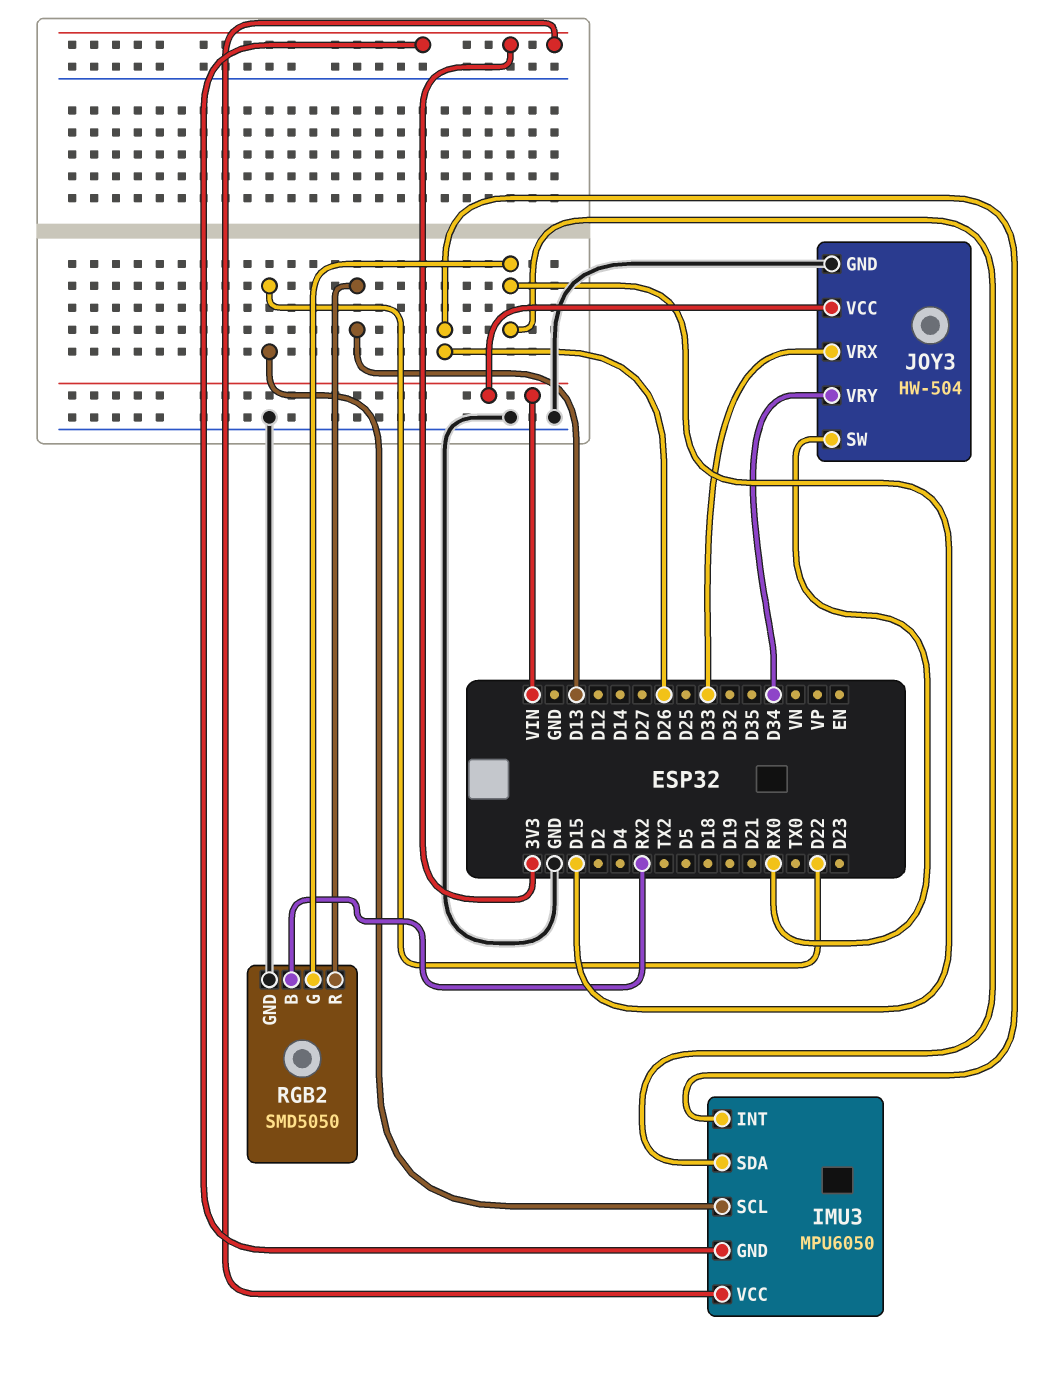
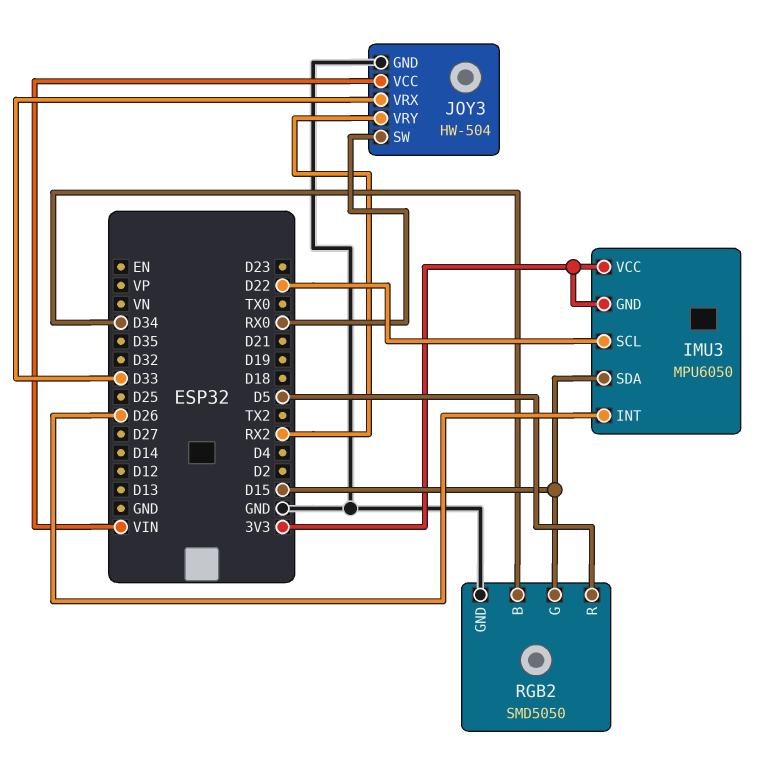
JOY3 pin VRY: D34 -> RX2
RGB2 pin B: RX2 -> D34
RGB2 pin R: D13 -> D5

